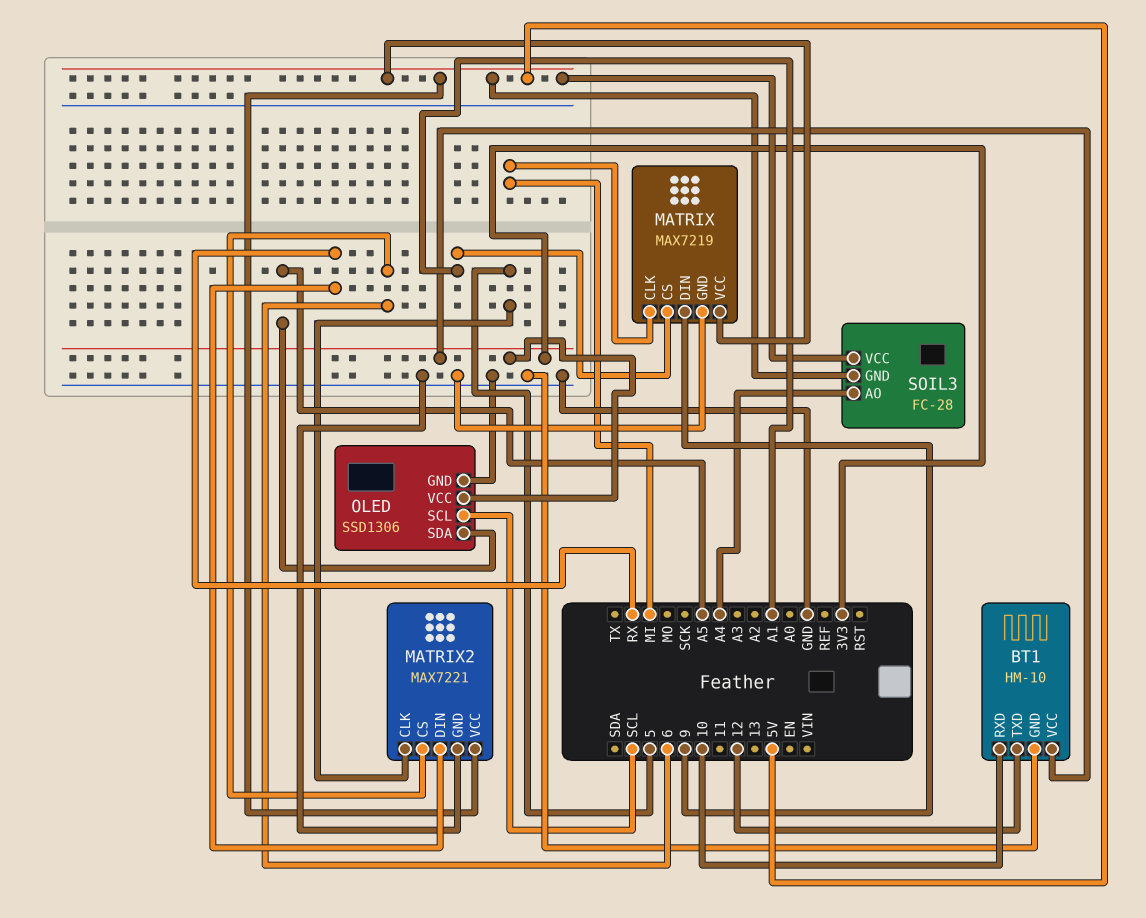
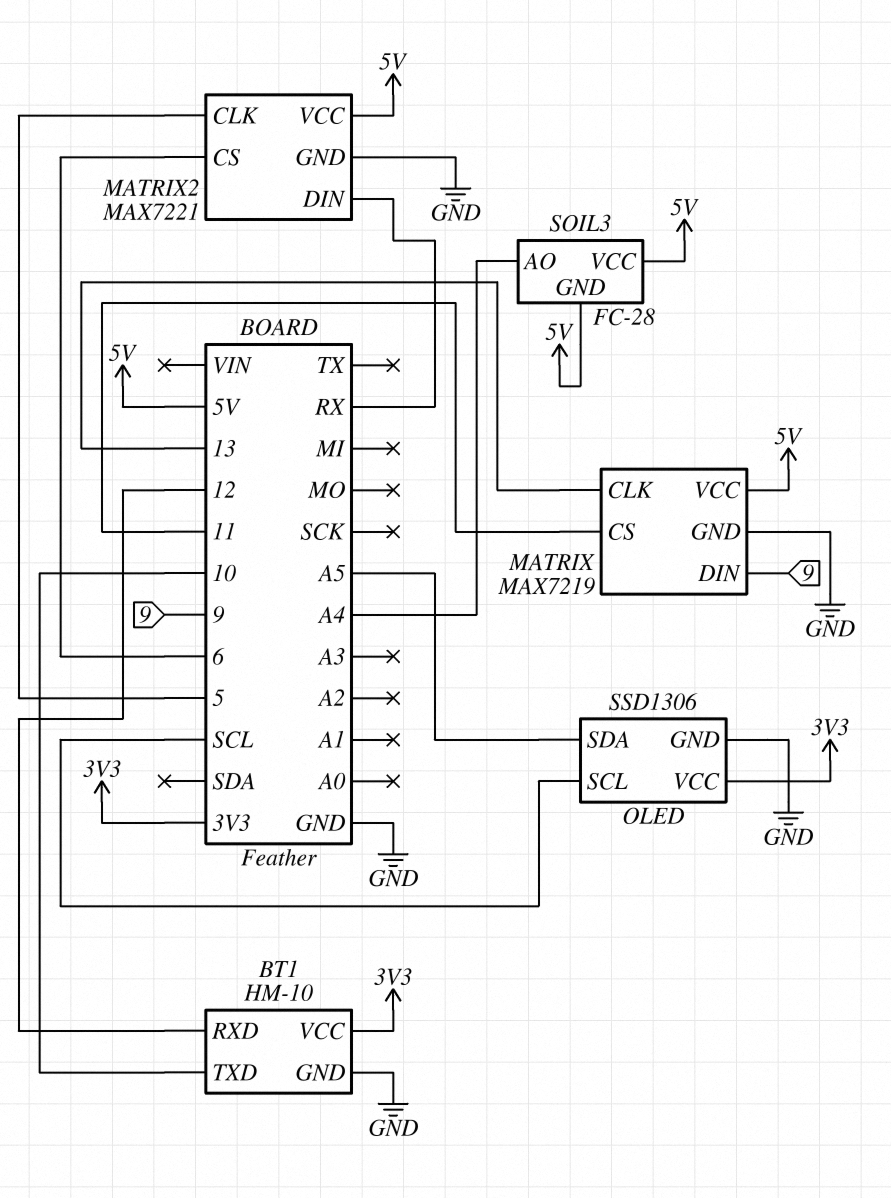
BT1 pin RXD: 10 -> 12
BT1 pin TXD: 12 -> 10
MATRIX pin CLK: MI -> 13
MATRIX pin CS: A1 -> 11

